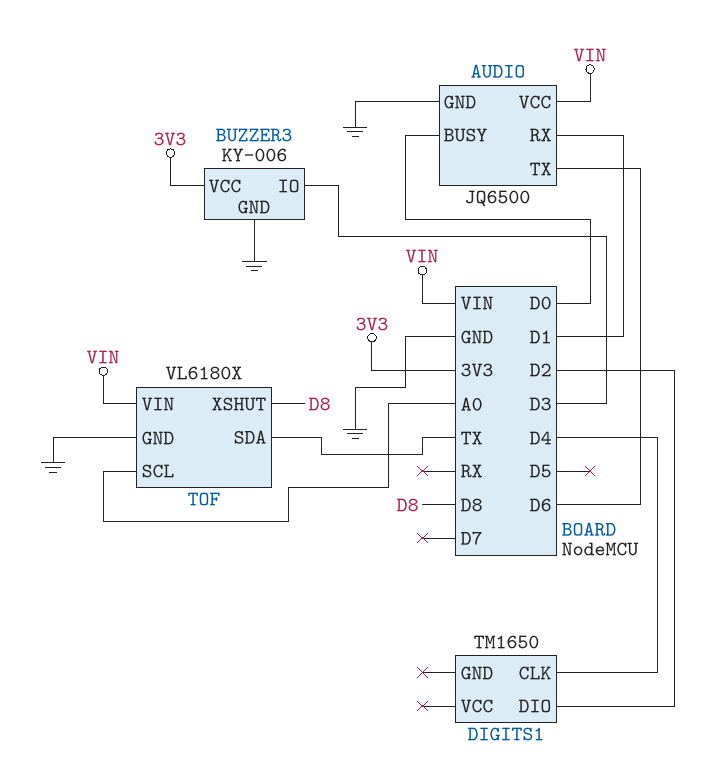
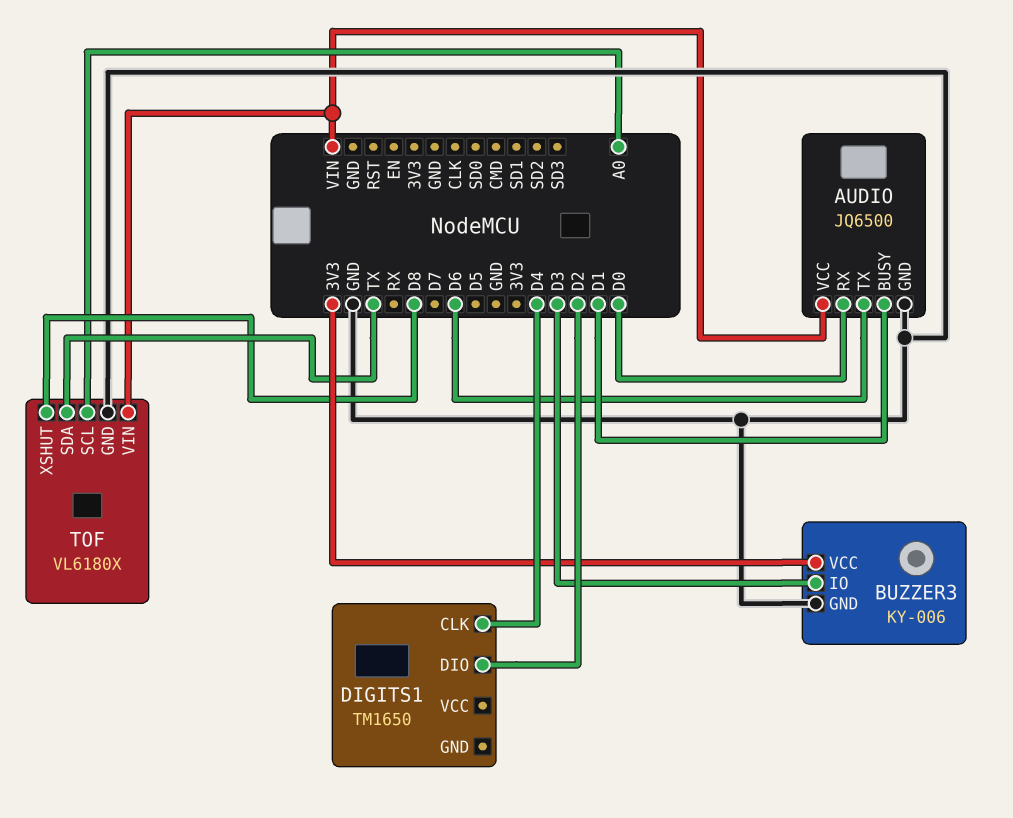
AUDIO pin BUSY: D0 -> D1
AUDIO pin RX: D1 -> D0

